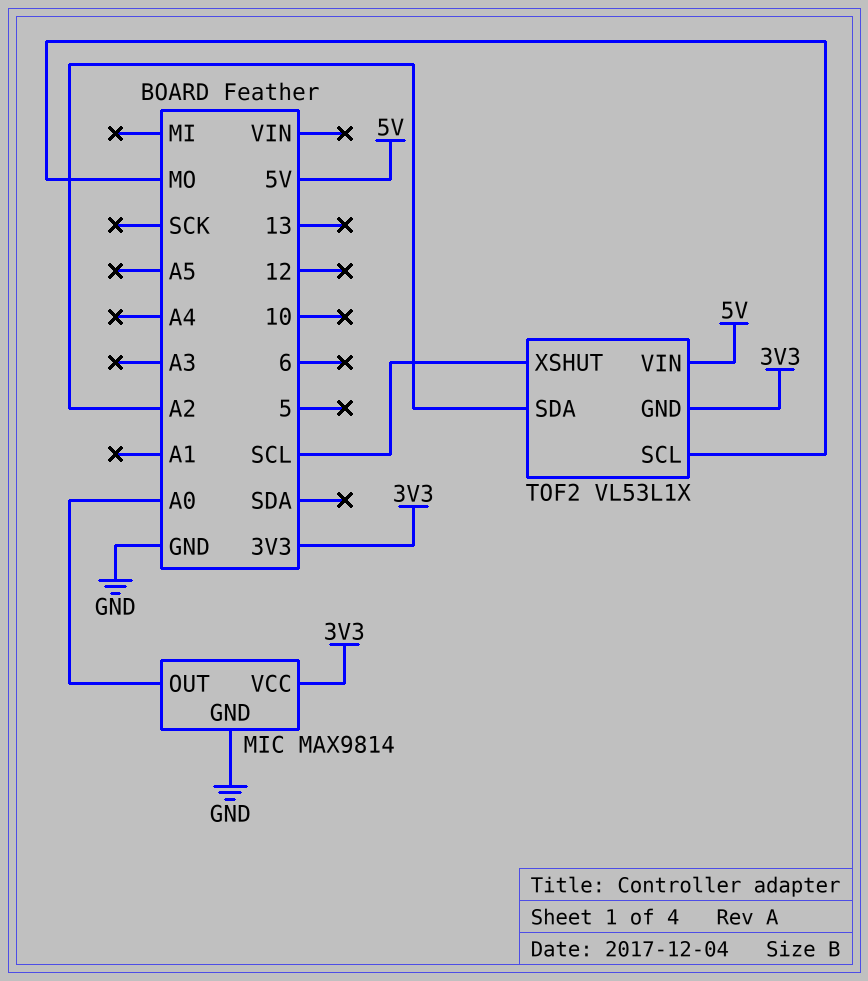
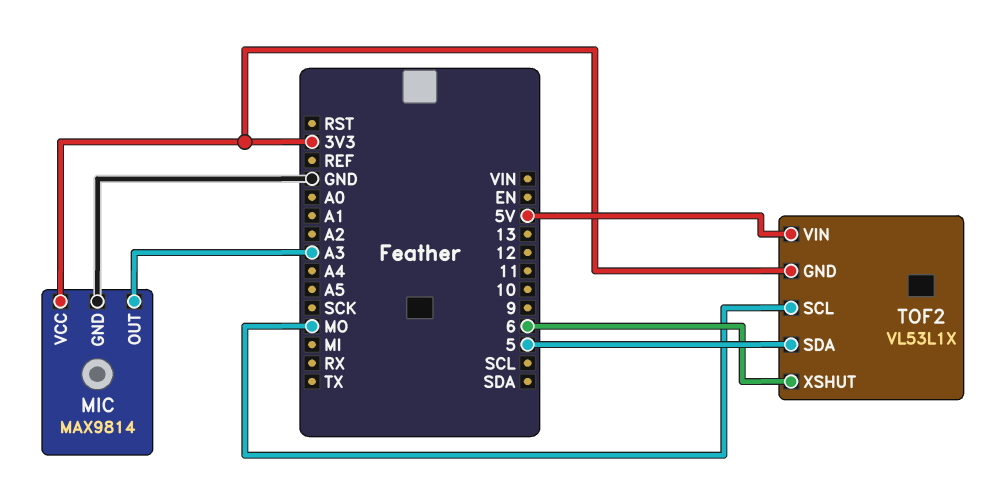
MIC pin OUT: A0 -> A3
TOF2 pin SDA: A2 -> 5
TOF2 pin XSHUT: SCL -> 6

